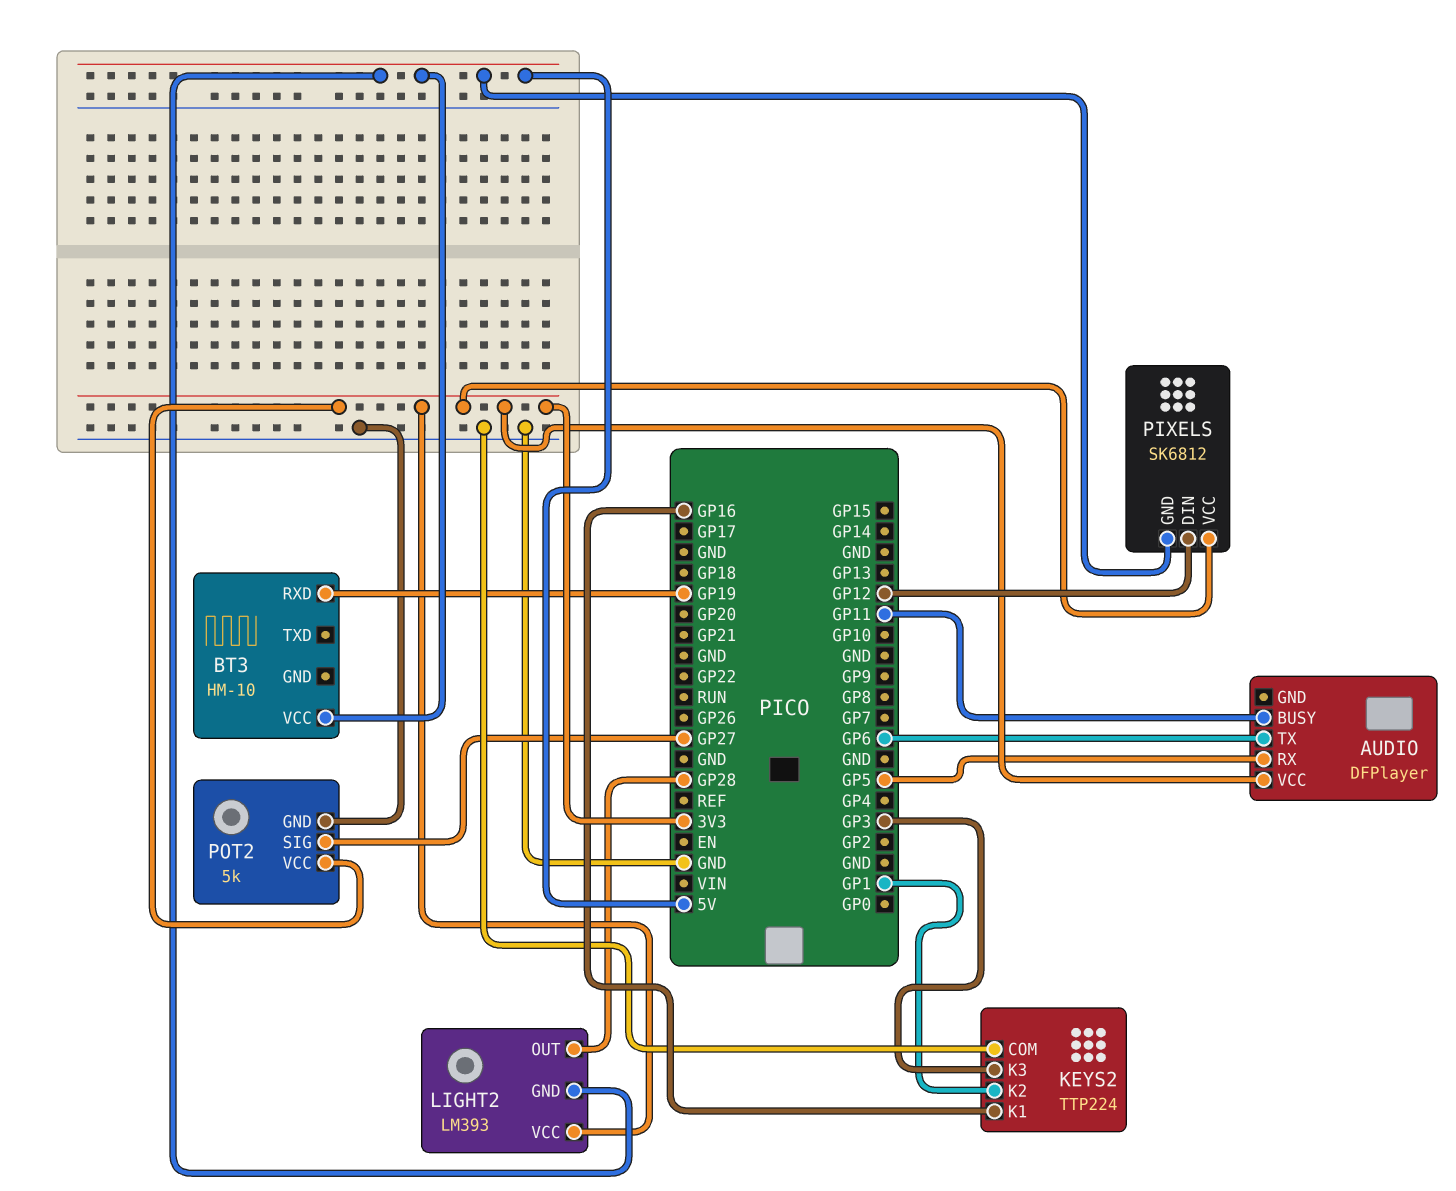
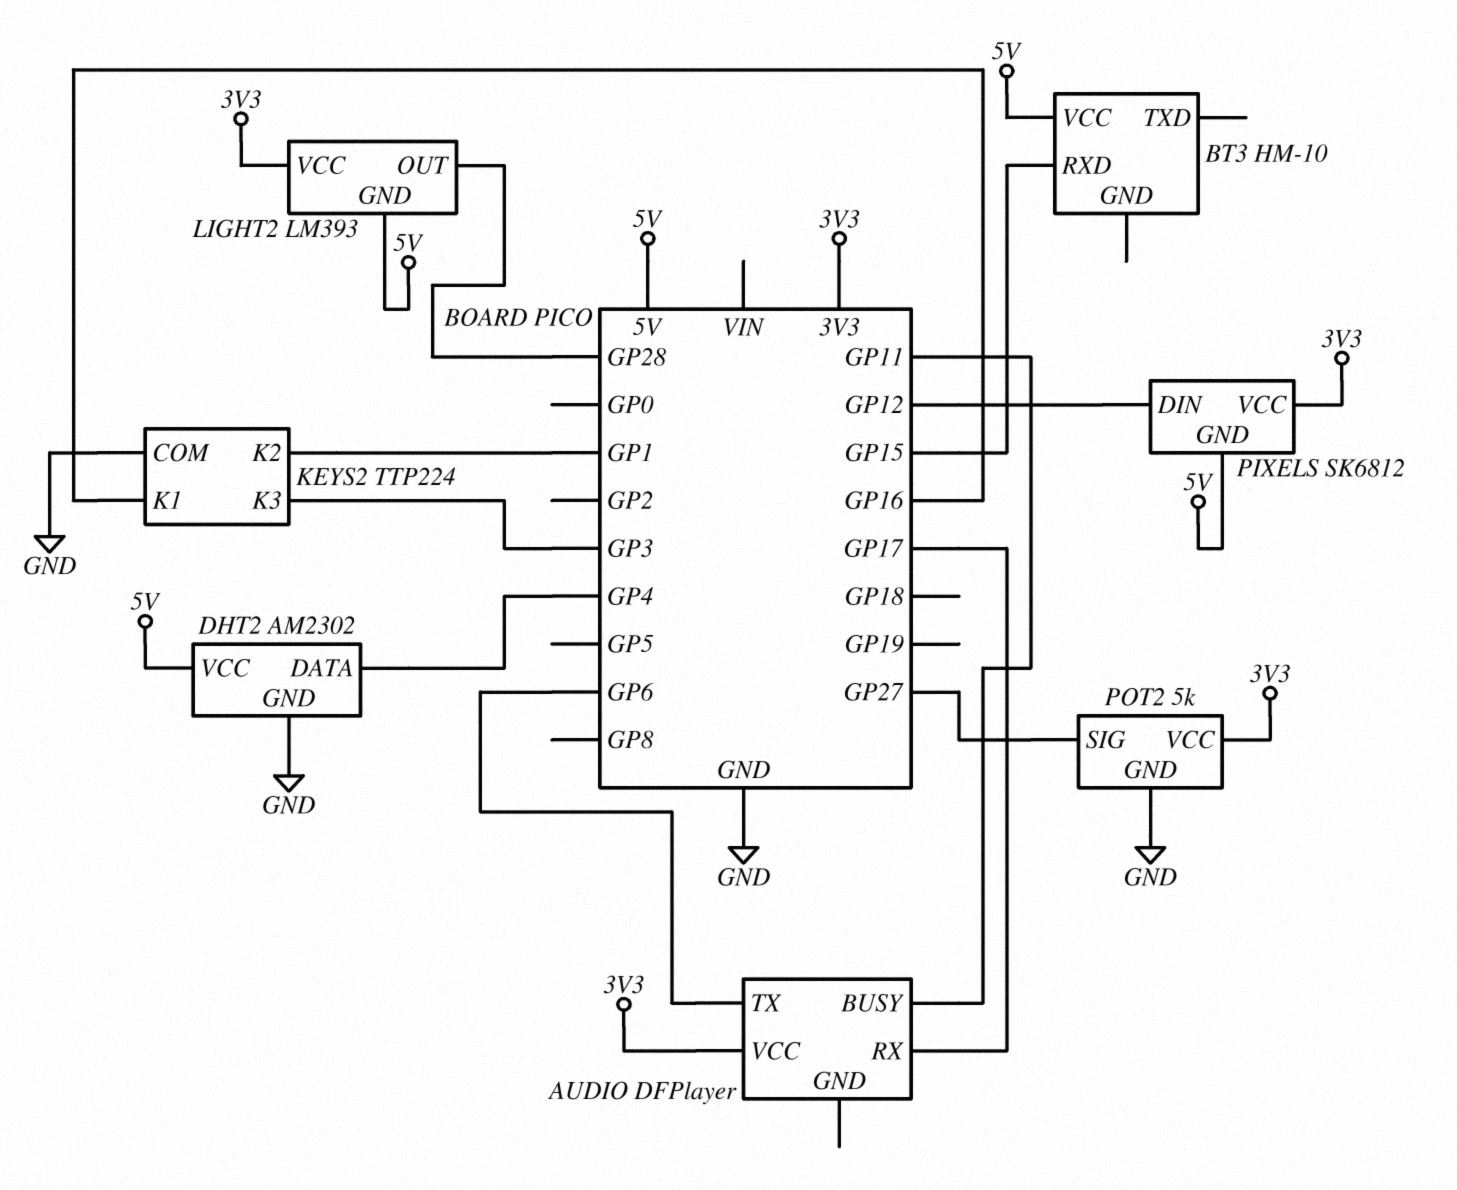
AUDIO pin RX: GP5 -> GP17
BT3 pin RXD: GP19 -> GP15
DHT2: none -> AM2302
DHT2 pin DATA: none -> GP4
DHT2 pin GND: none -> GND
DHT2 pin VCC: none -> 5V

